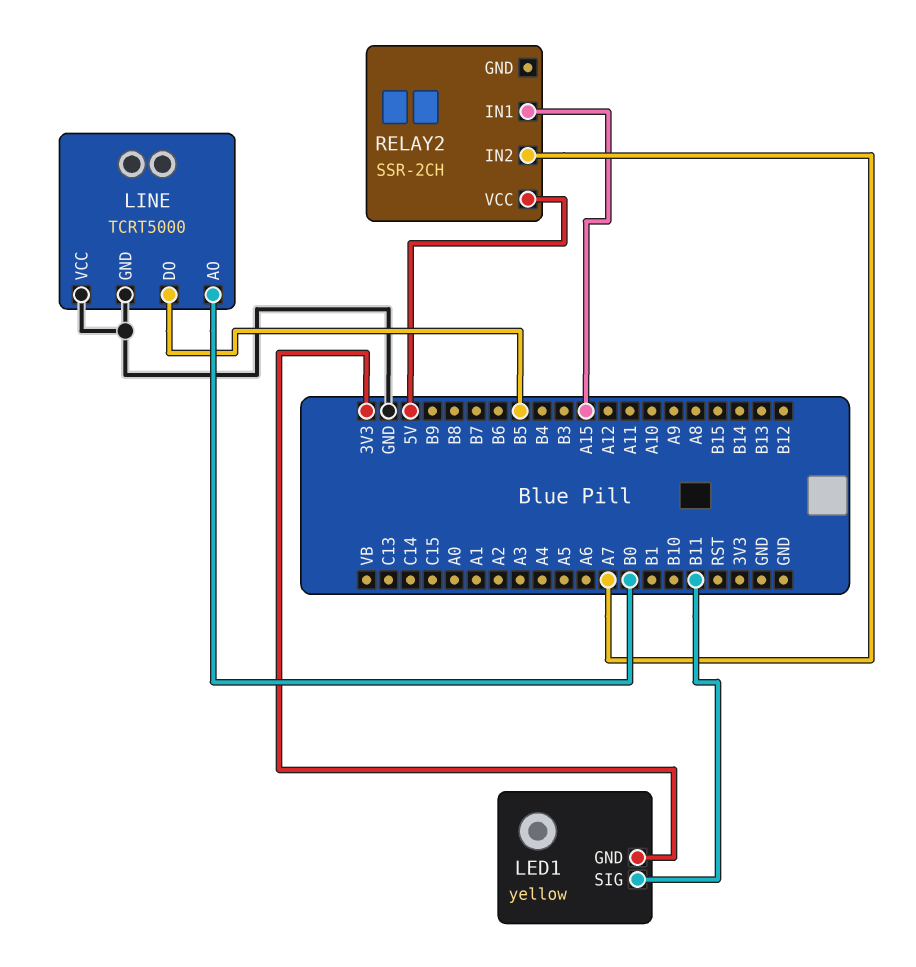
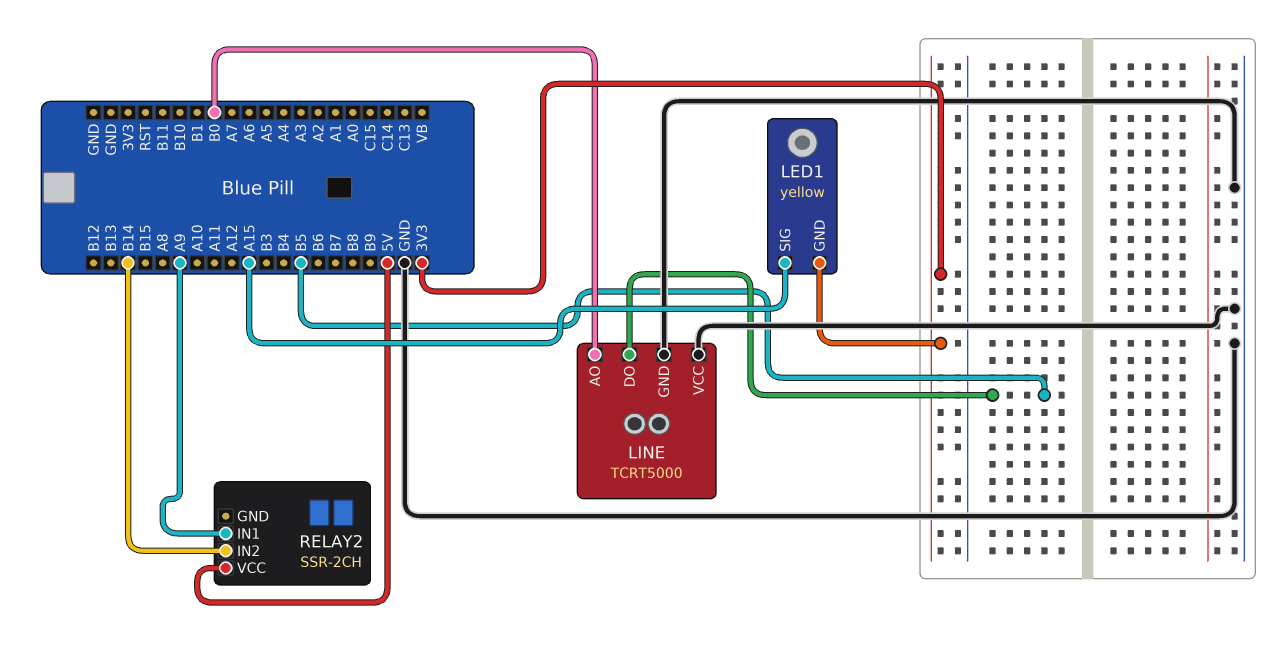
LED1 pin SIG: B11 -> A15
RELAY2 pin IN1: A15 -> A9
RELAY2 pin IN2: A7 -> B14

